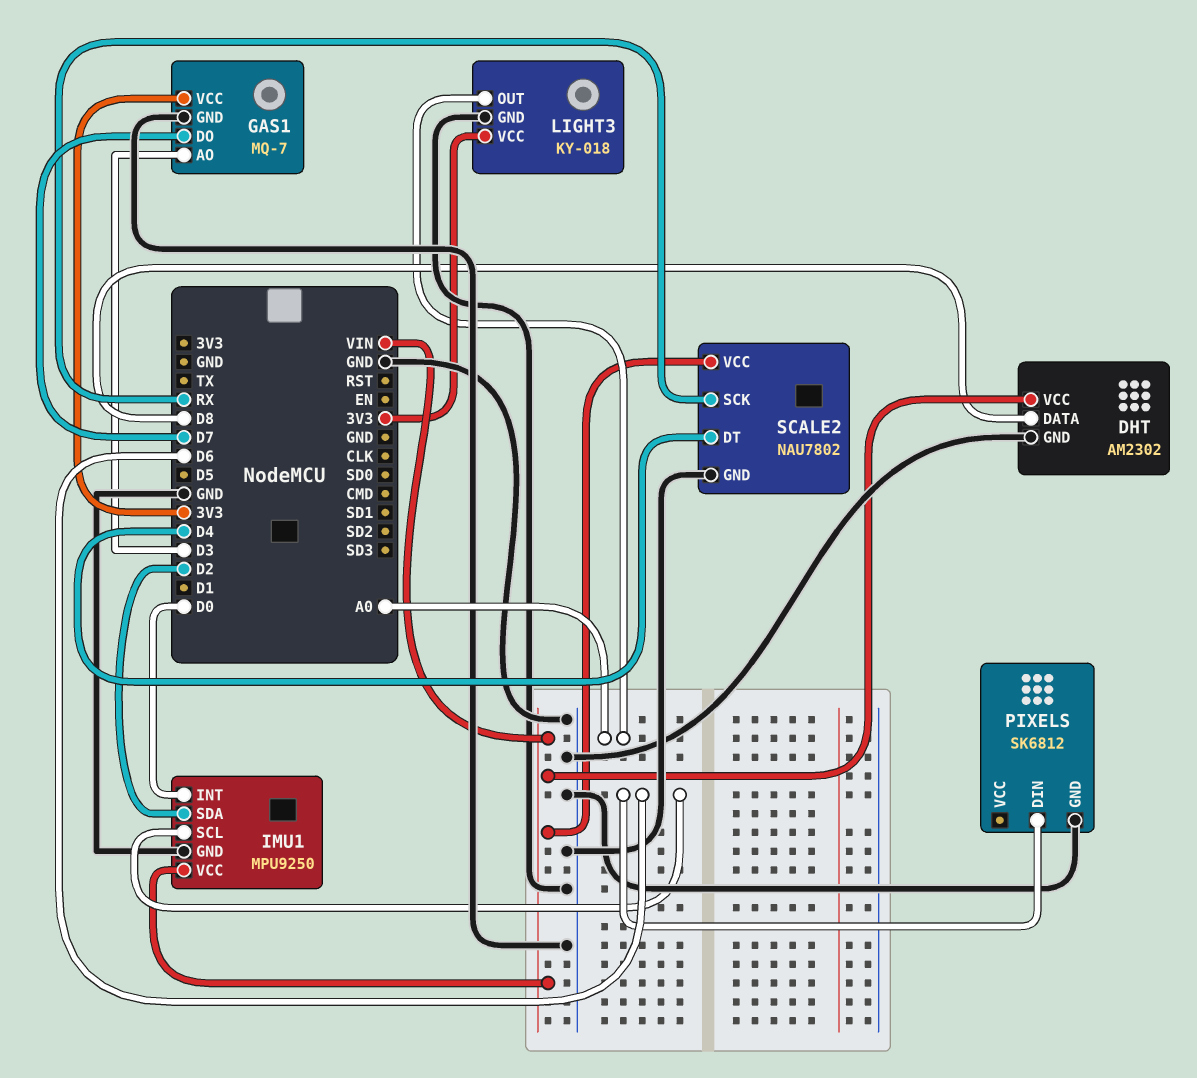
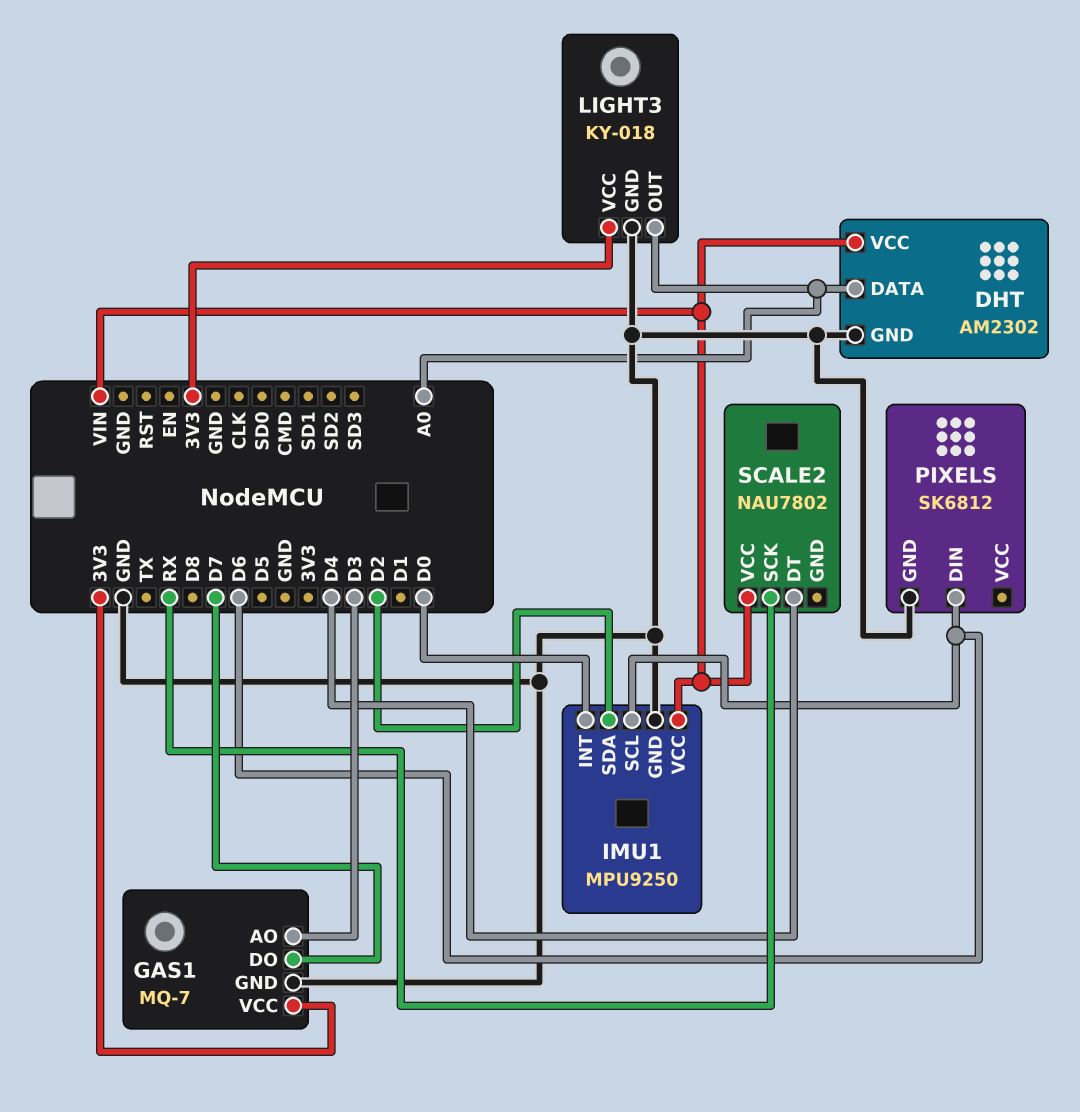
DHT pin DATA: D8 -> A0
SCALE2 pin GND: GND -> none

